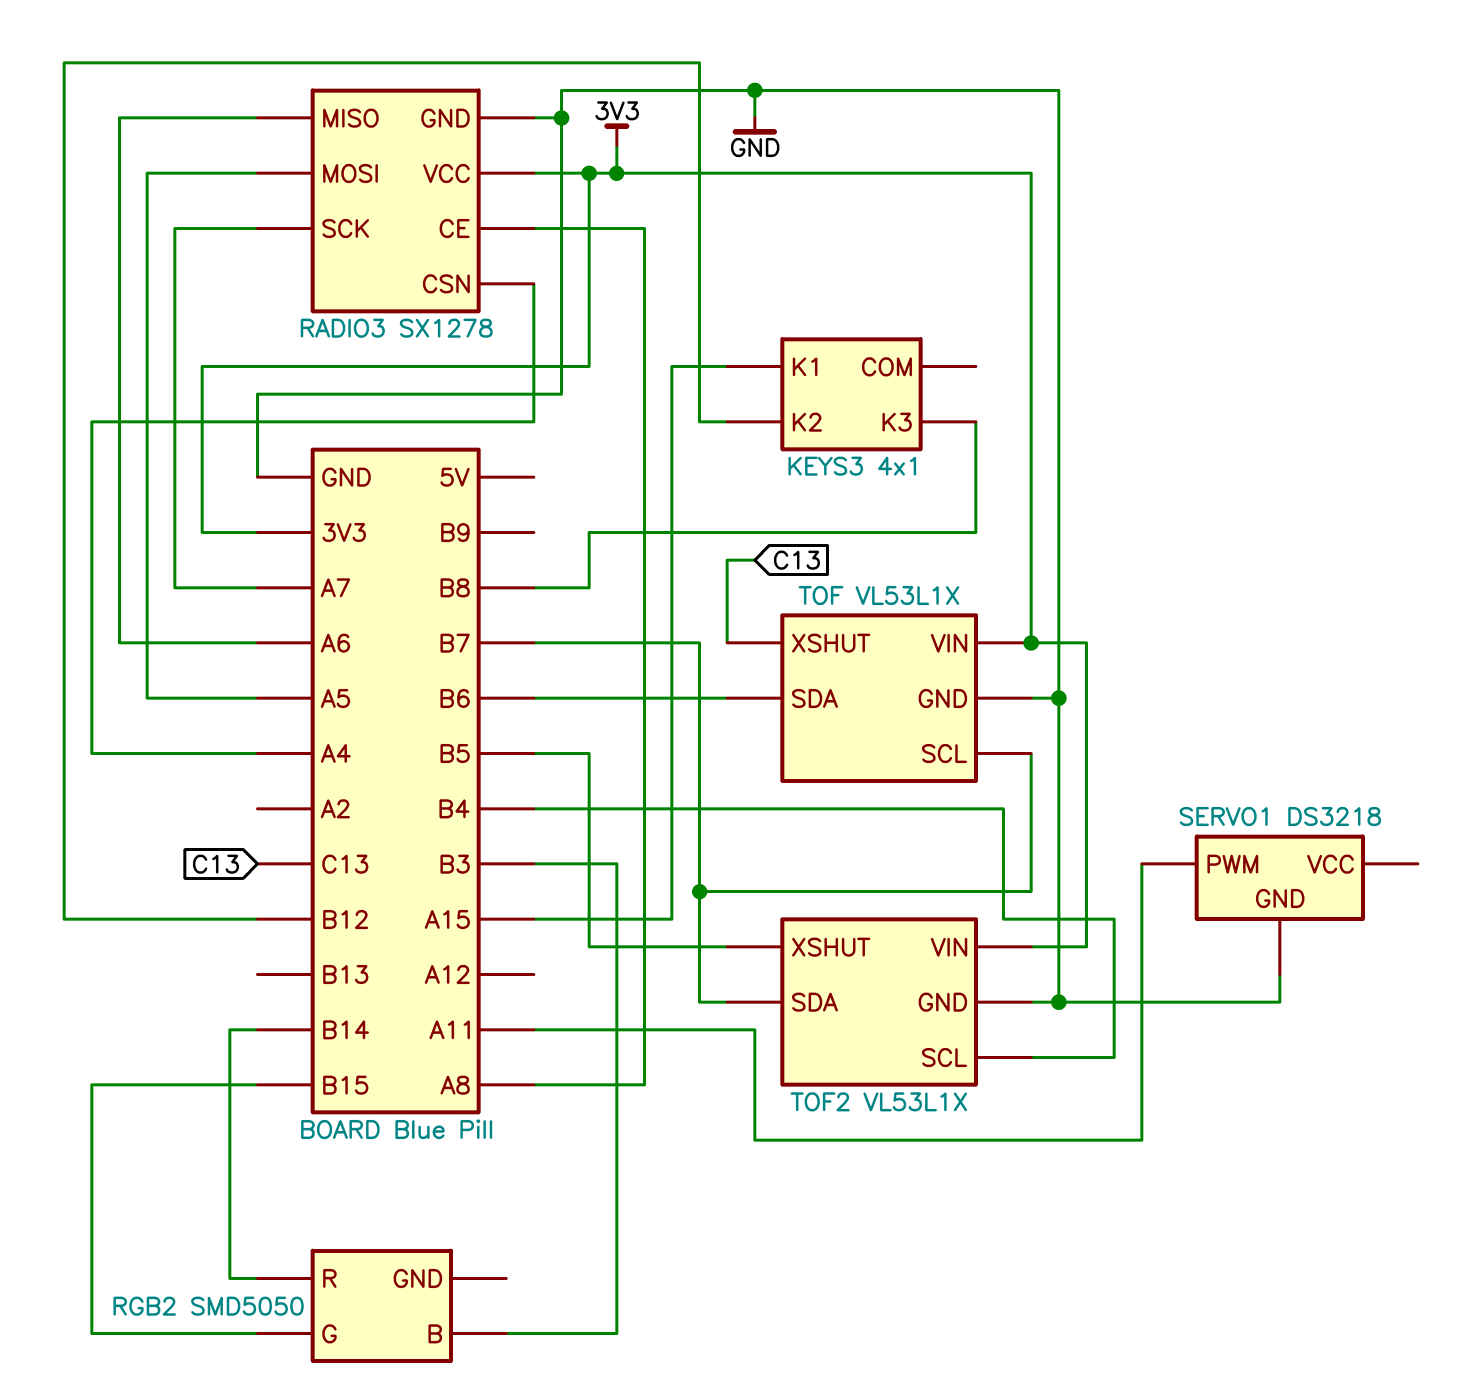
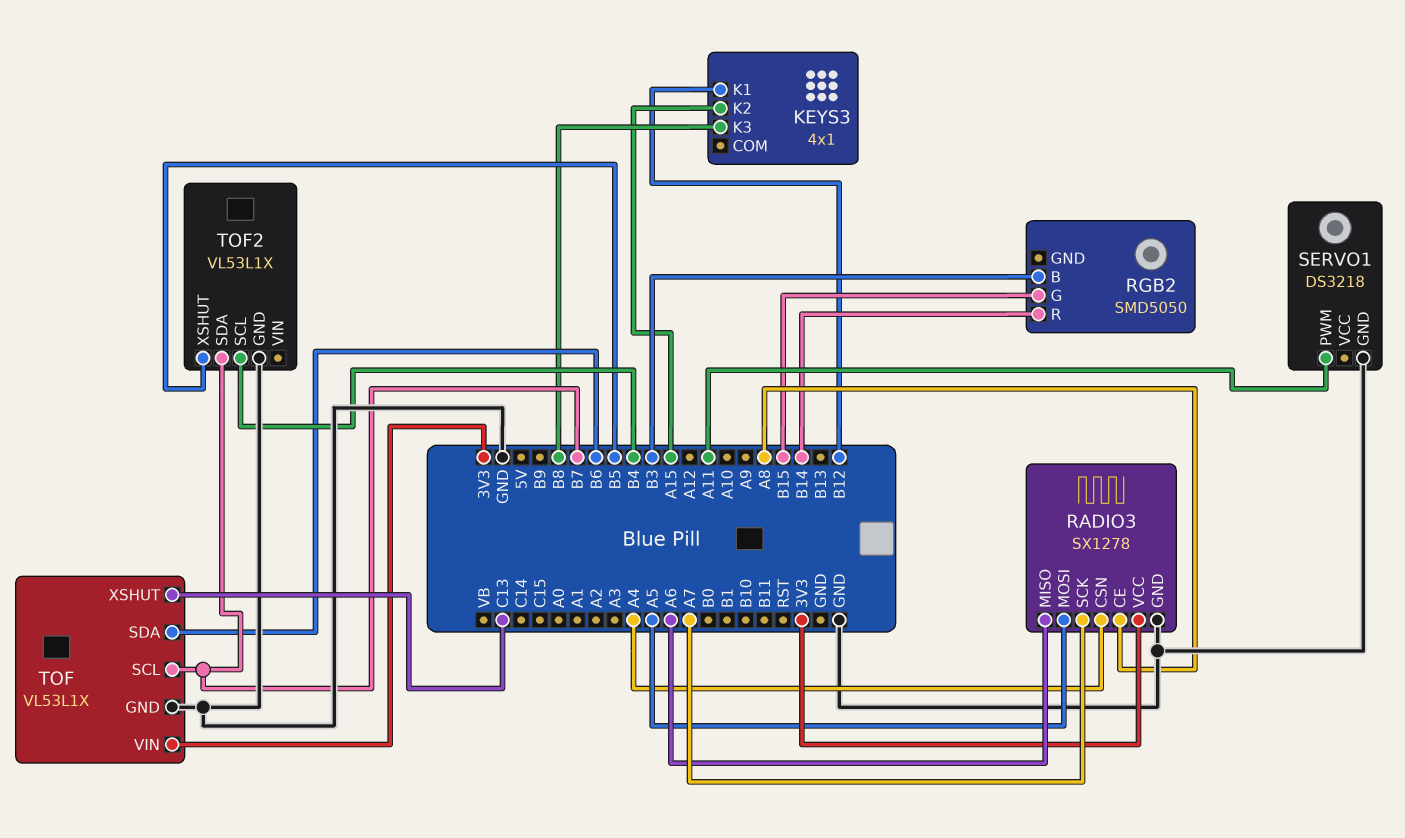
KEYS3 pin K1: A15 -> B12
KEYS3 pin K2: B12 -> A15
TOF2 pin VIN: 3V3 -> none

